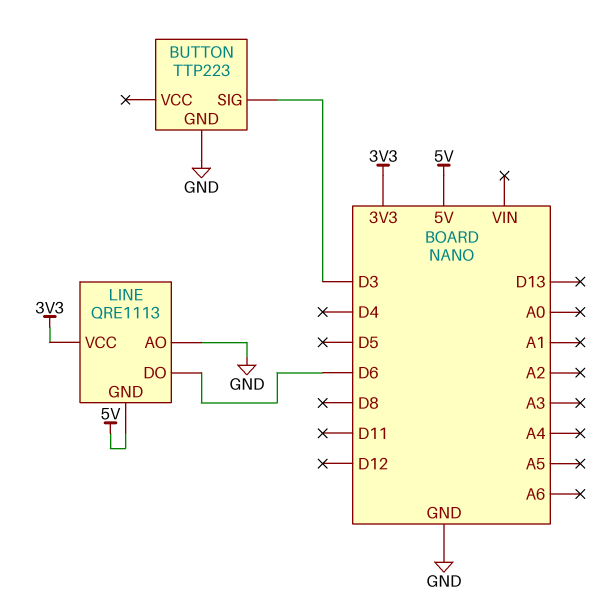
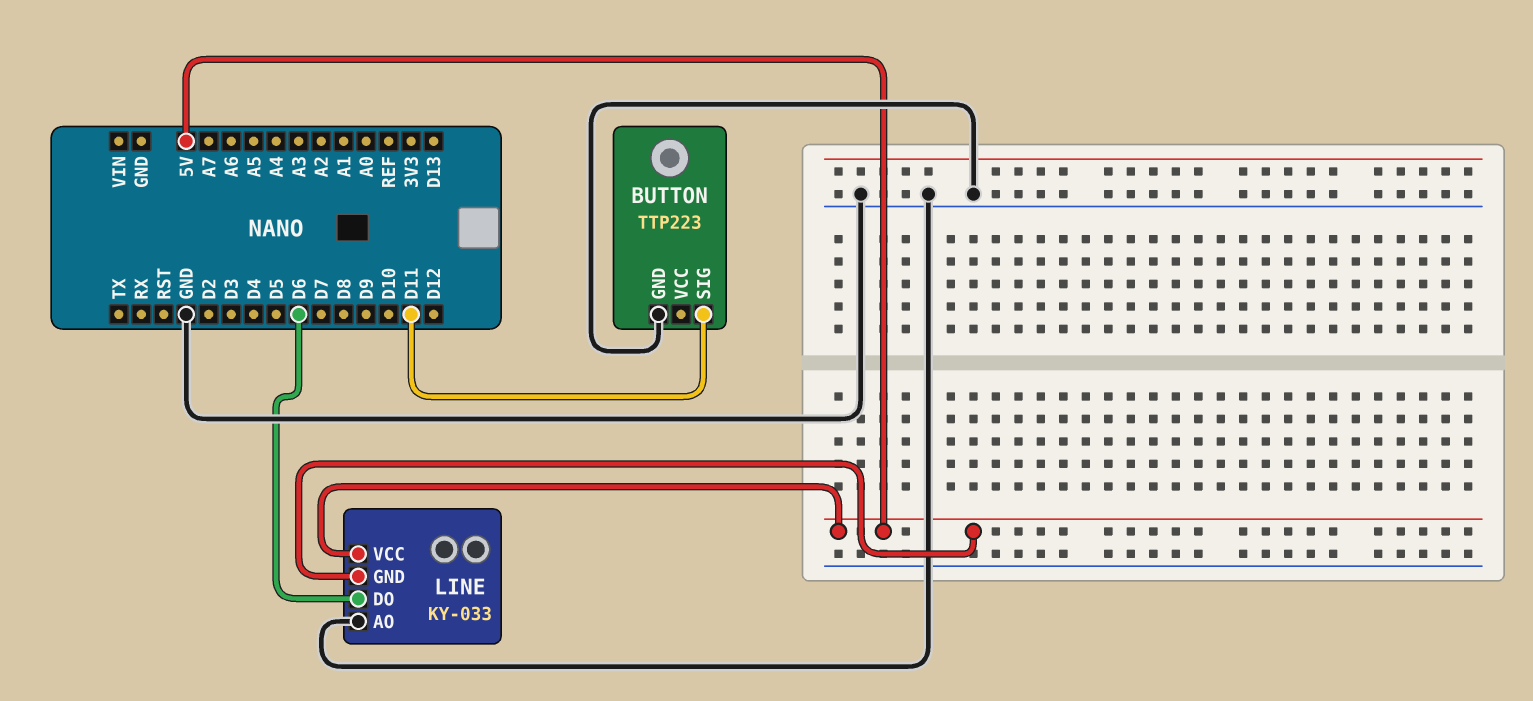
BUTTON pin SIG: D3 -> D11
LINE: QRE1113 -> KY-033
LINE pin VCC: 3V3 -> 5V

